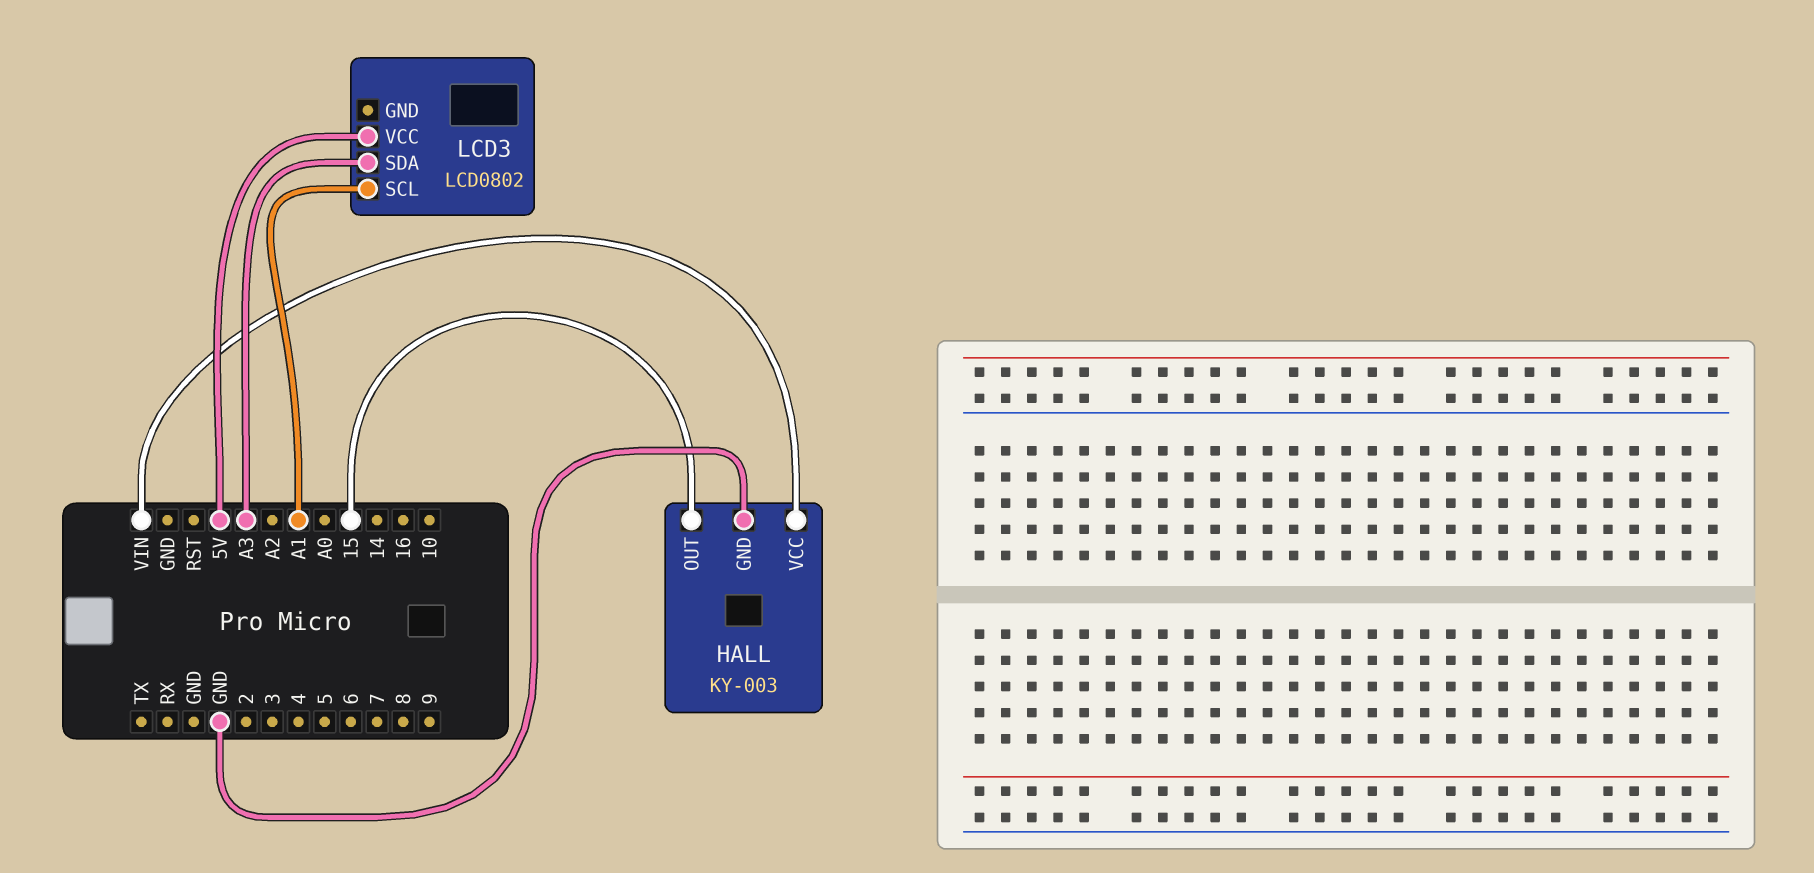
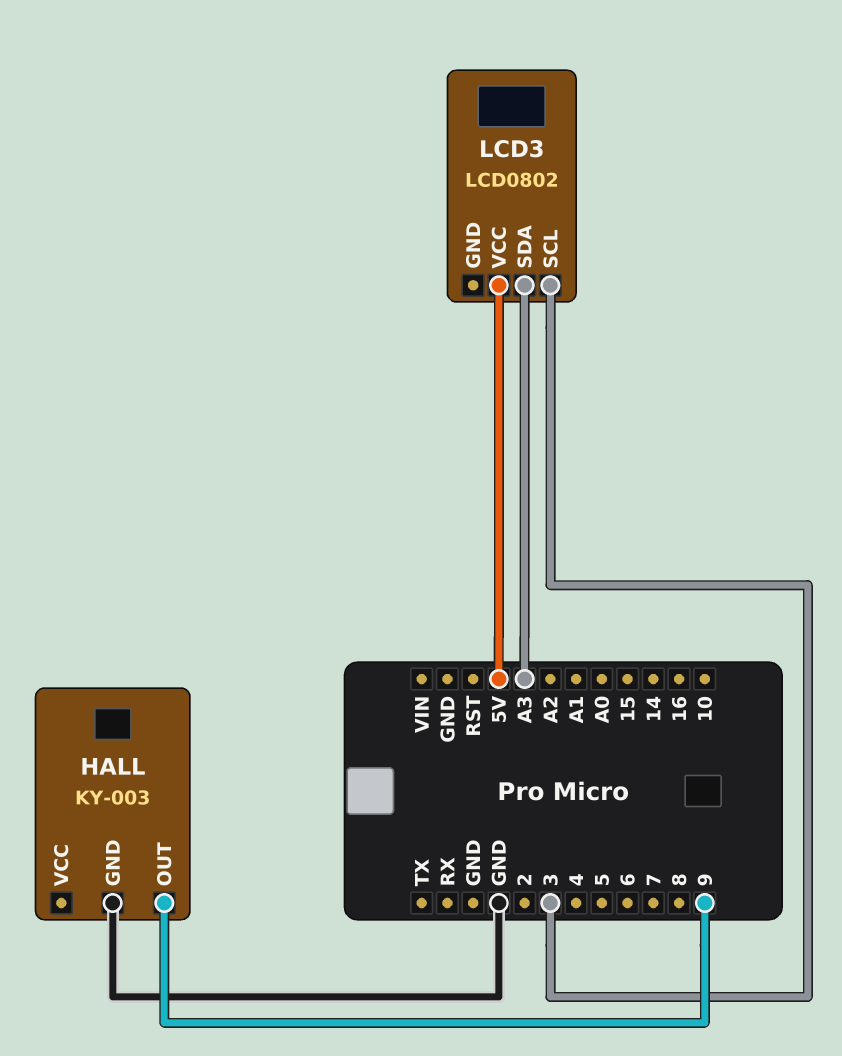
HALL pin OUT: 15 -> 9
HALL pin VCC: VIN -> none
LCD3 pin SCL: A1 -> 3

